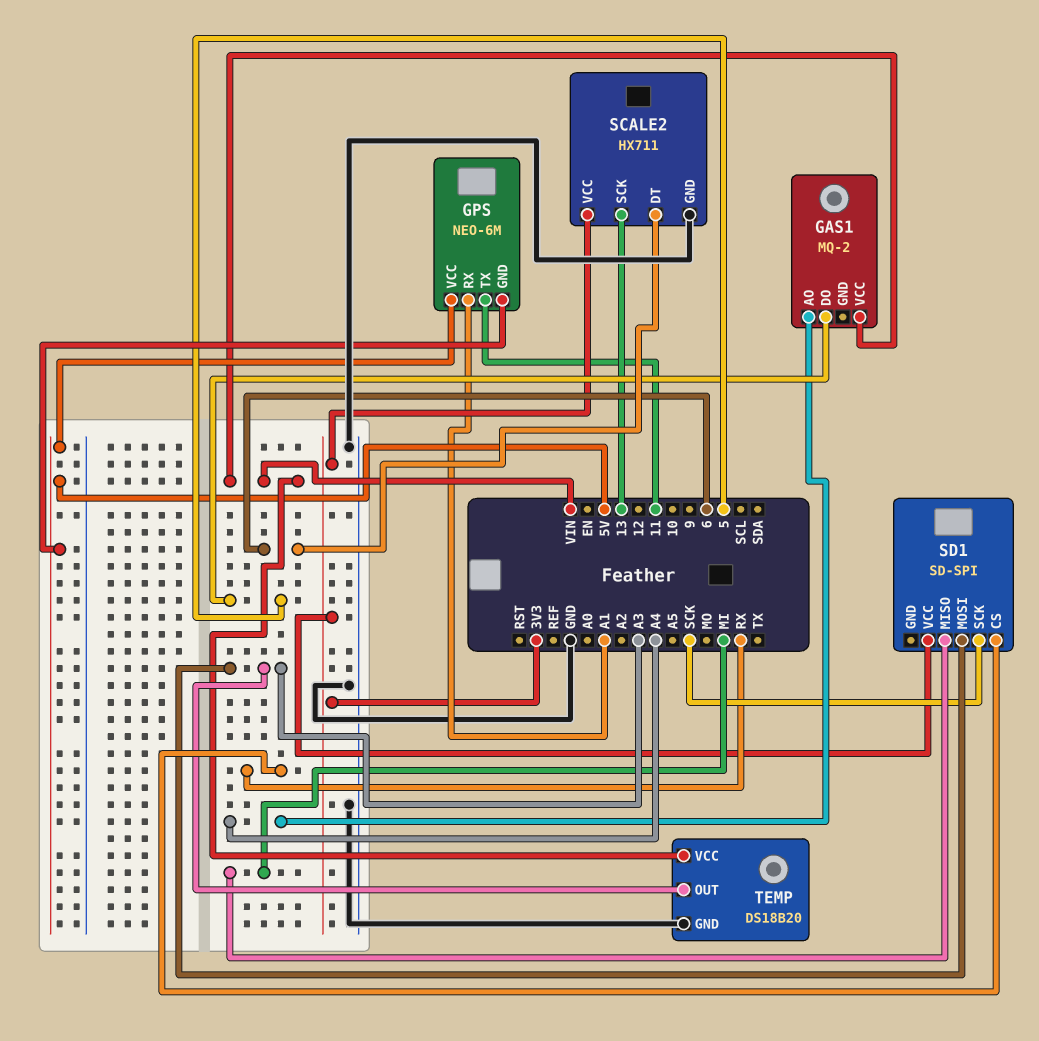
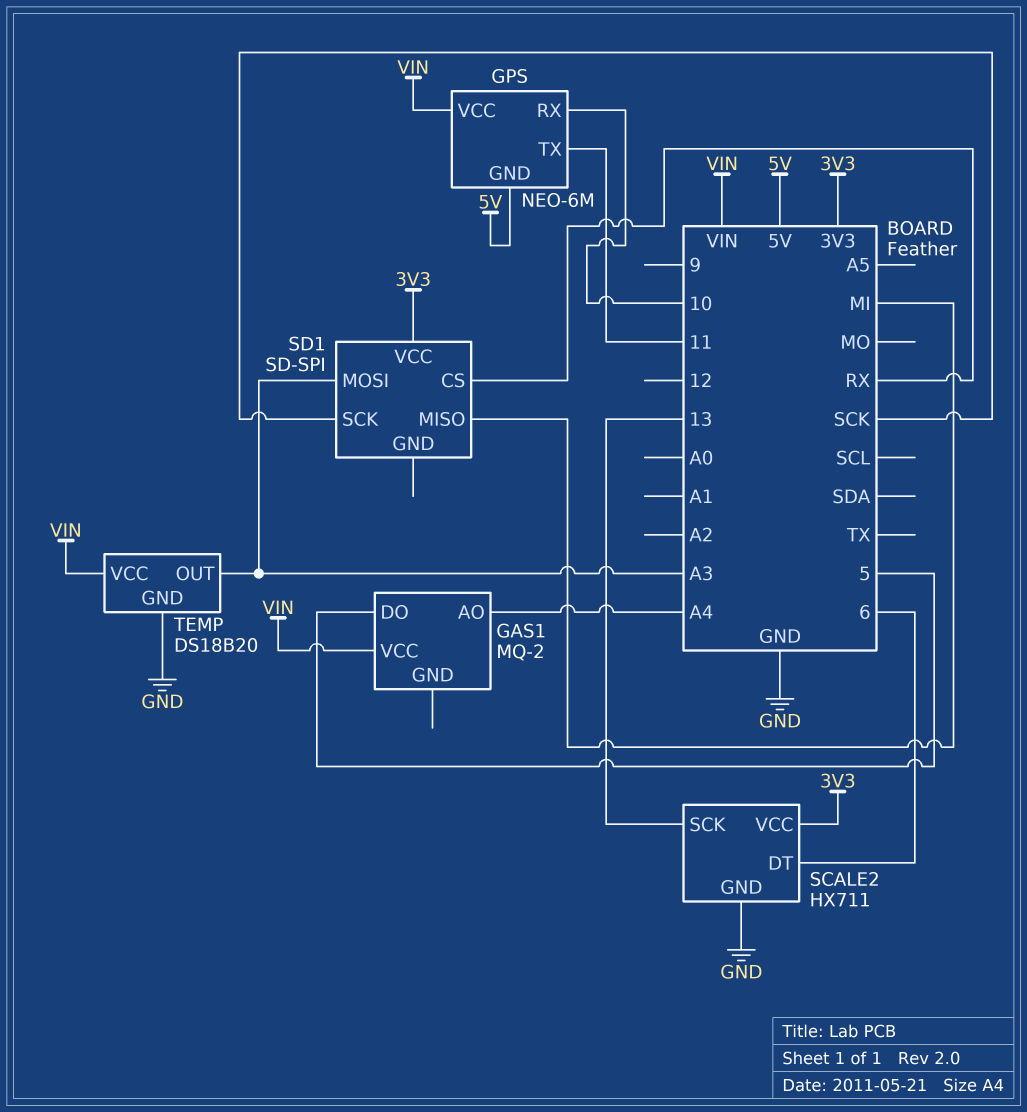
GPS pin RX: A1 -> 10
GPS pin VCC: 5V -> VIN

